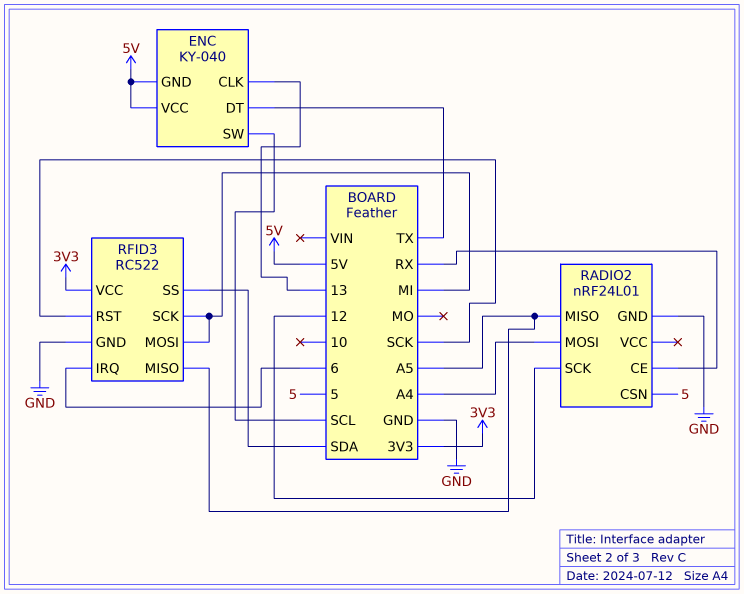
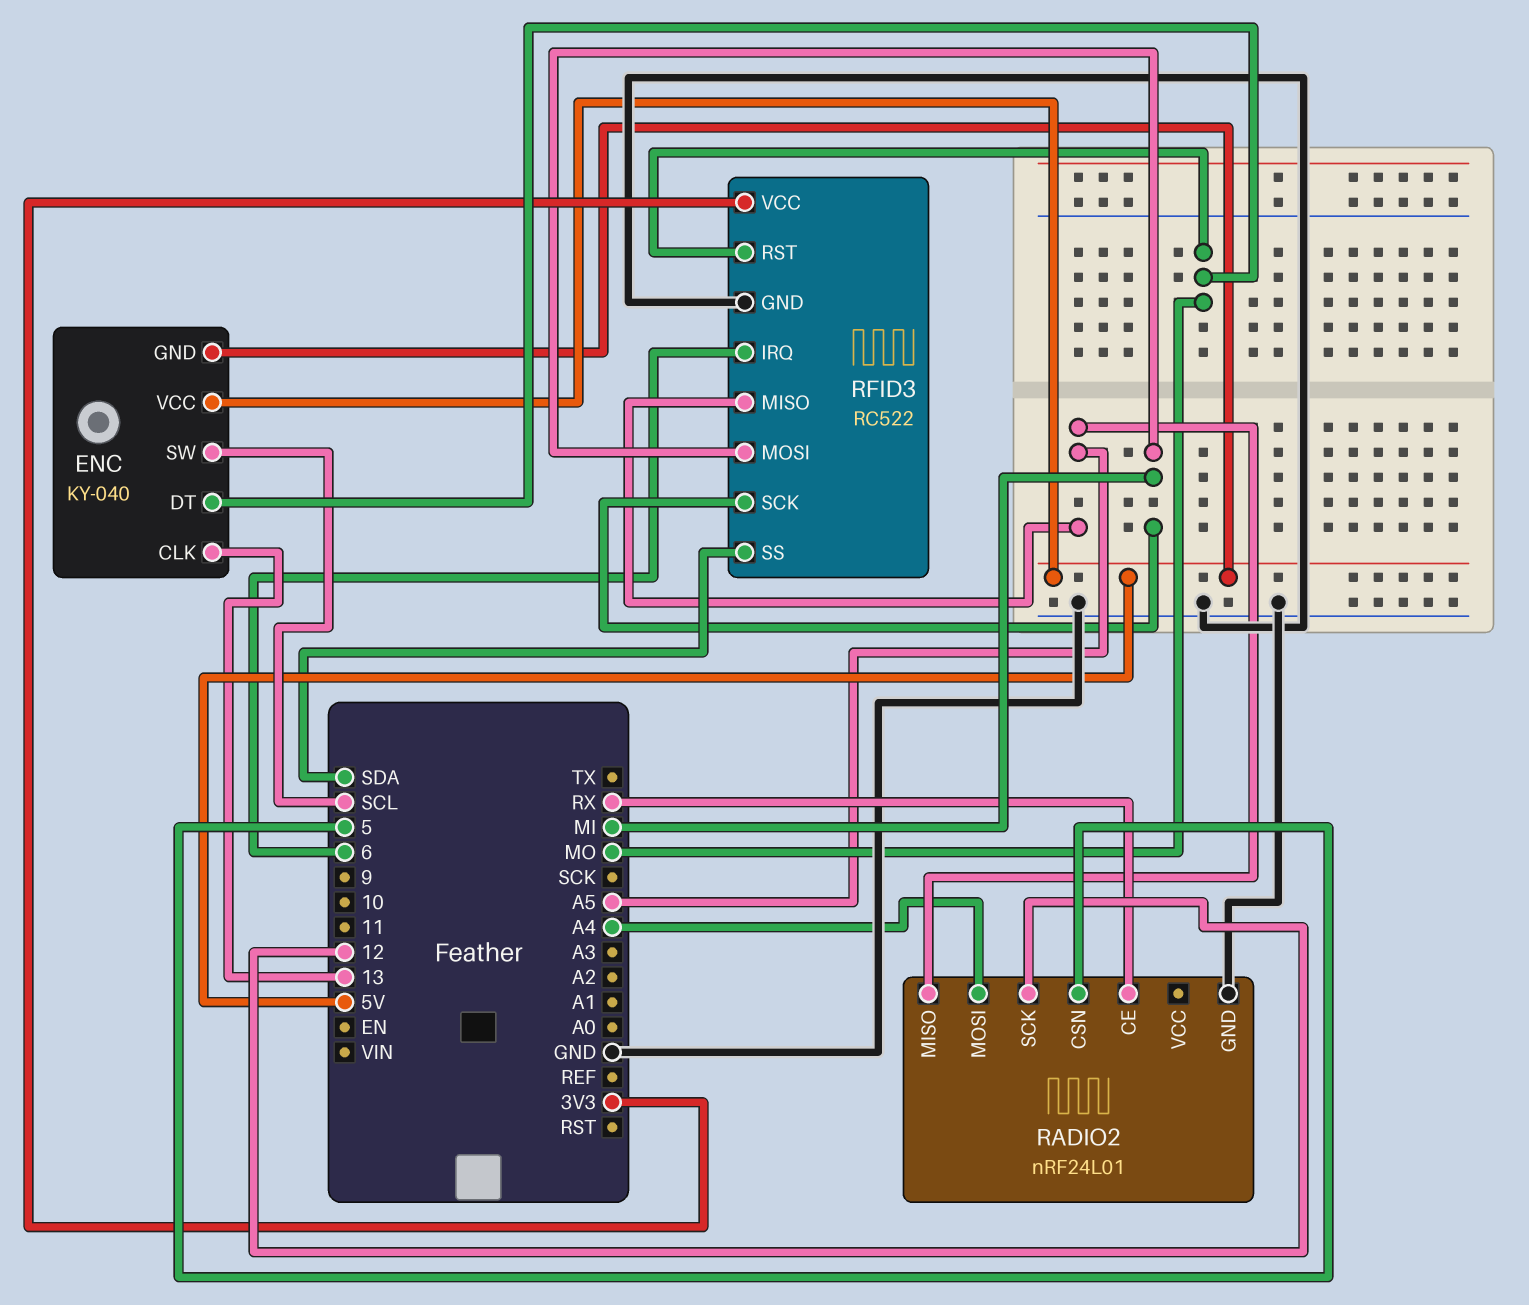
ENC pin DT: TX -> MO
RFID3 pin RST: SCK -> MO

